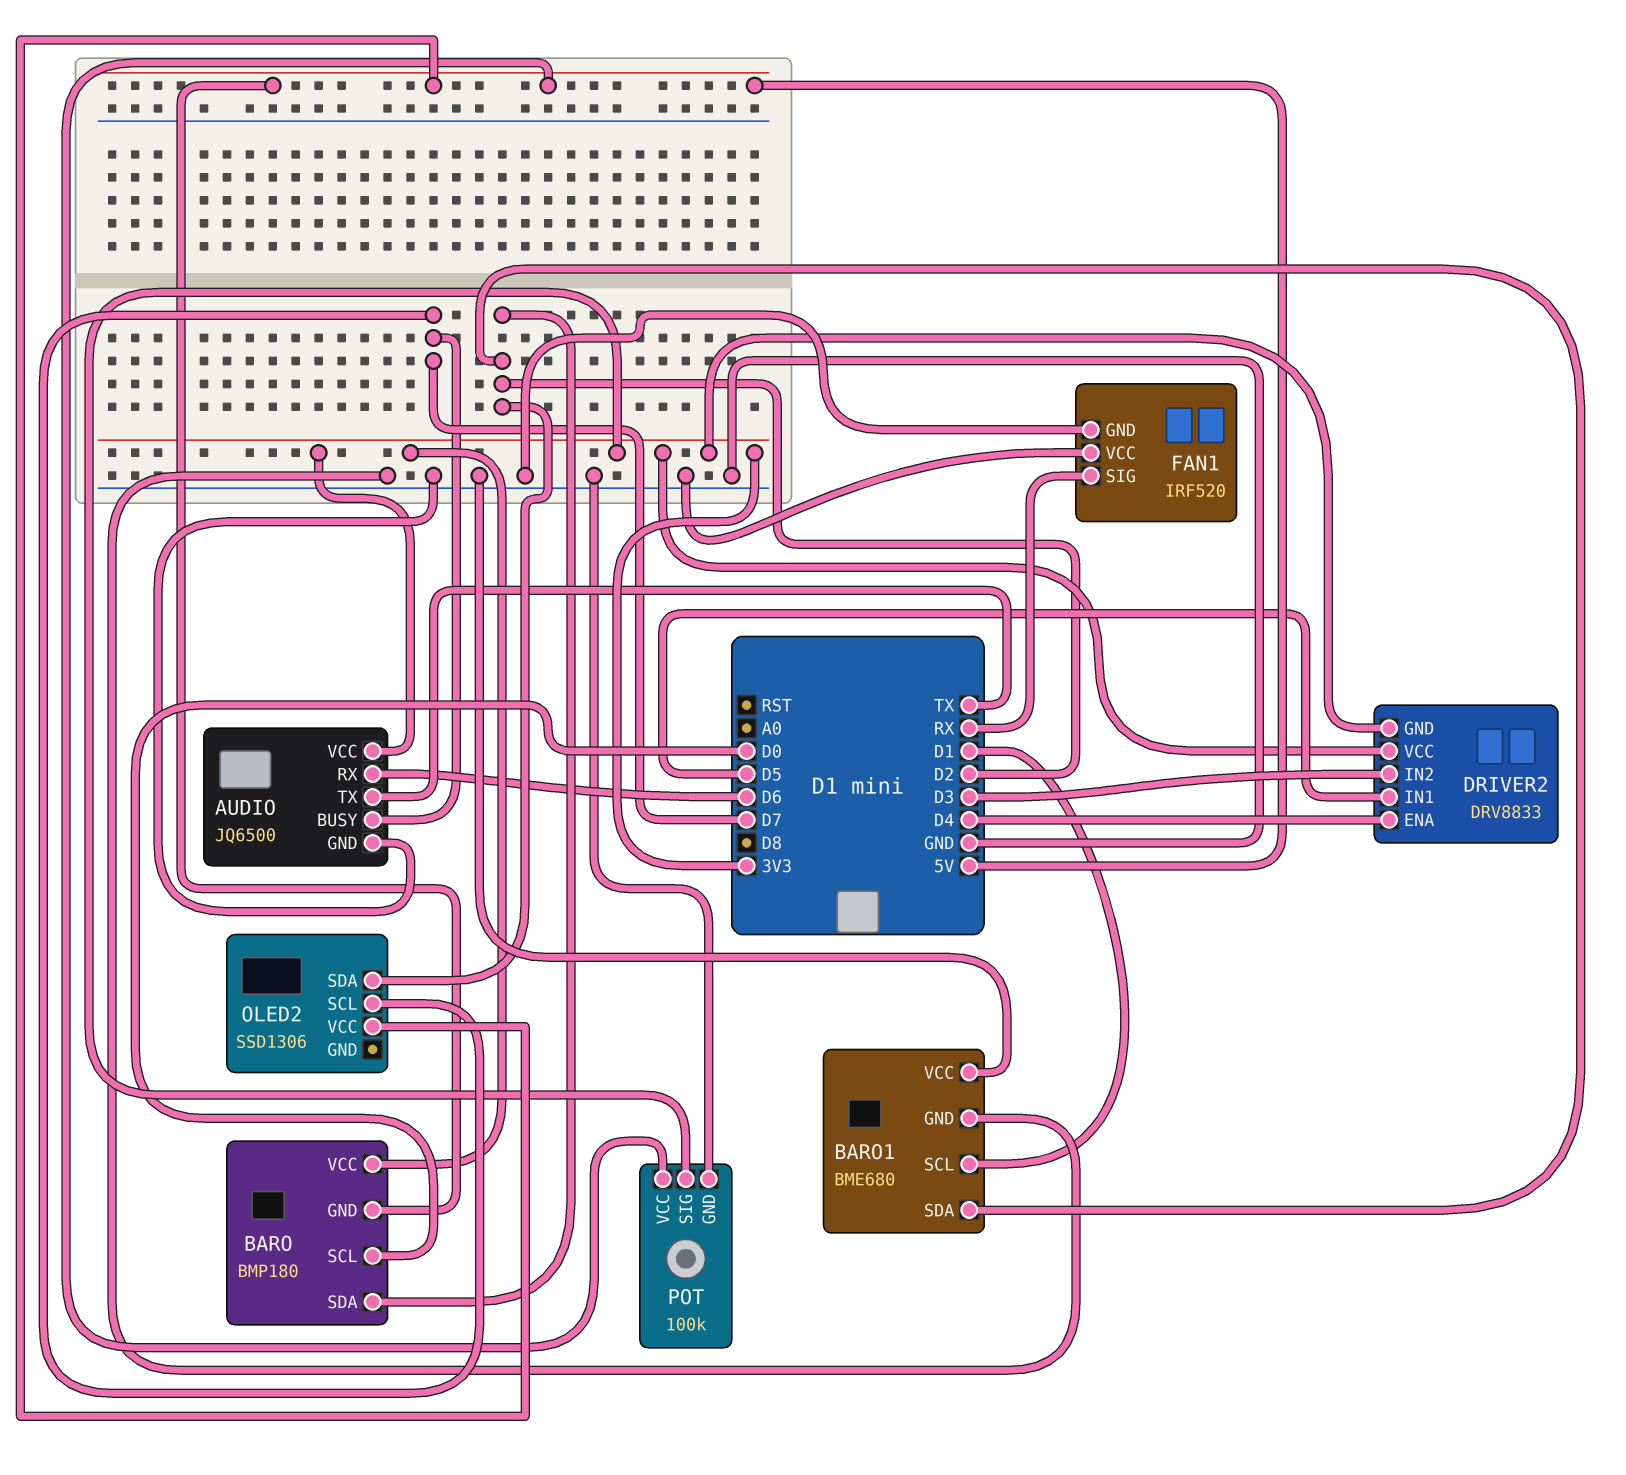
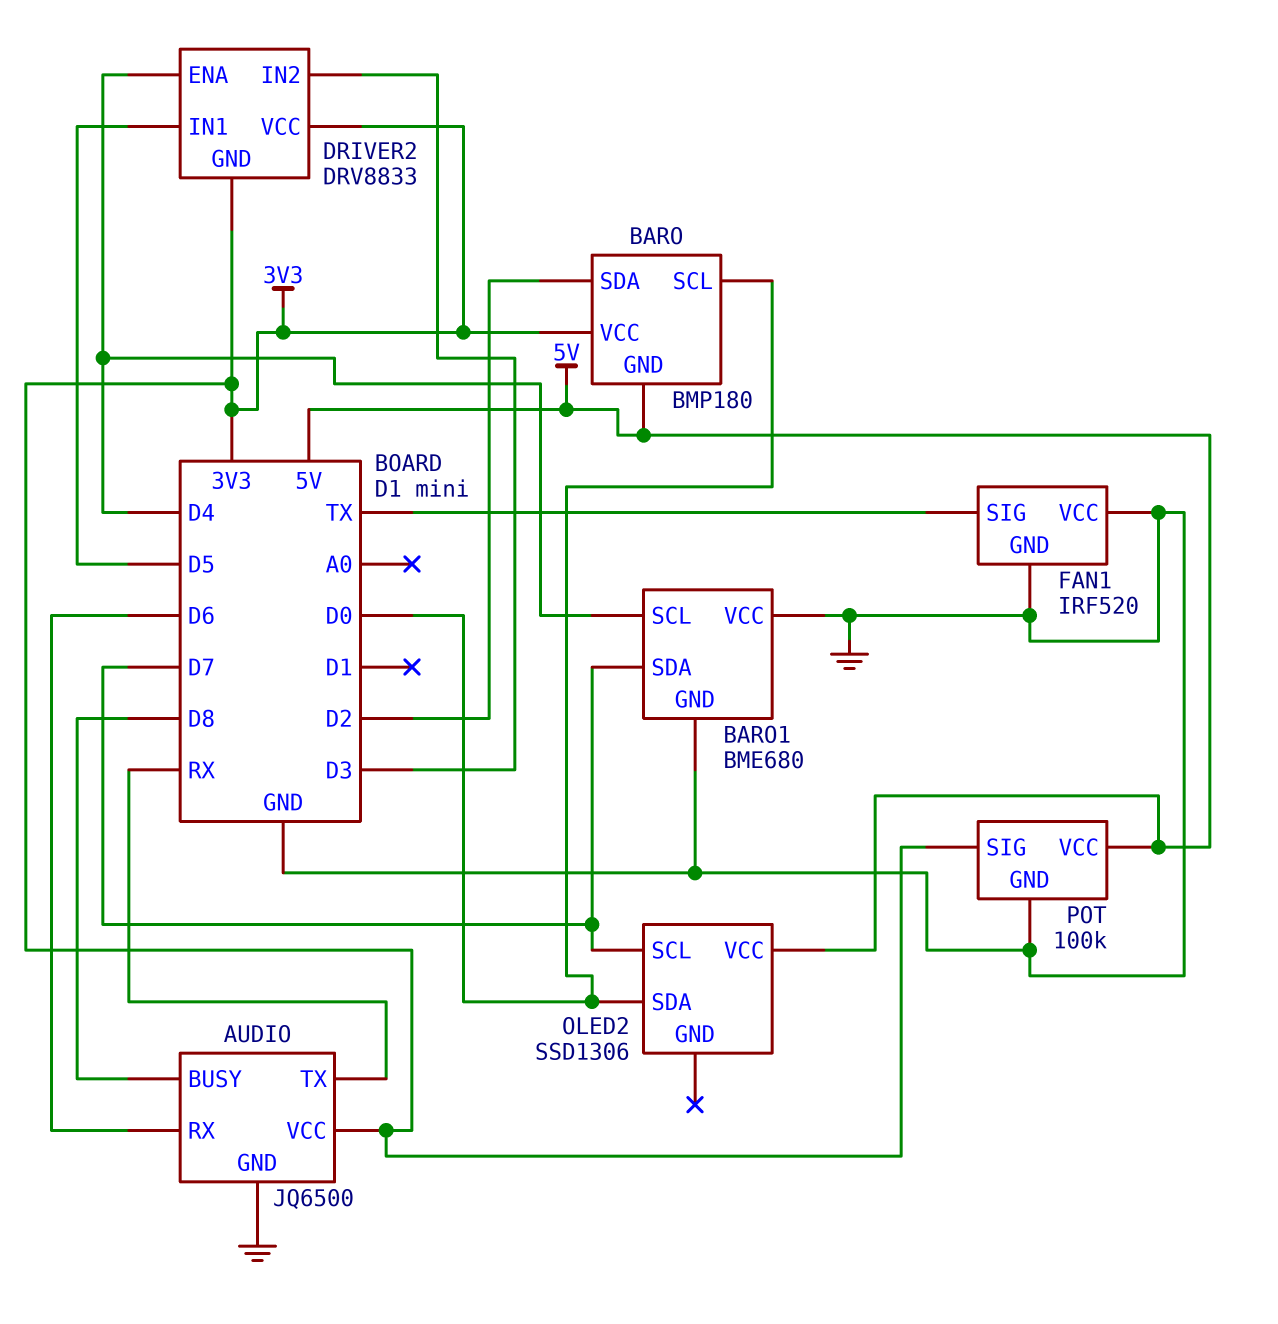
AUDIO pin BUSY: D7 -> D8
AUDIO pin TX: TX -> RX
BARO1 pin SCL: D1 -> D4
BARO1 pin SDA: D2 -> D7
FAN1 pin SIG: RX -> TX
OLED2 pin SDA: D2 -> D0

